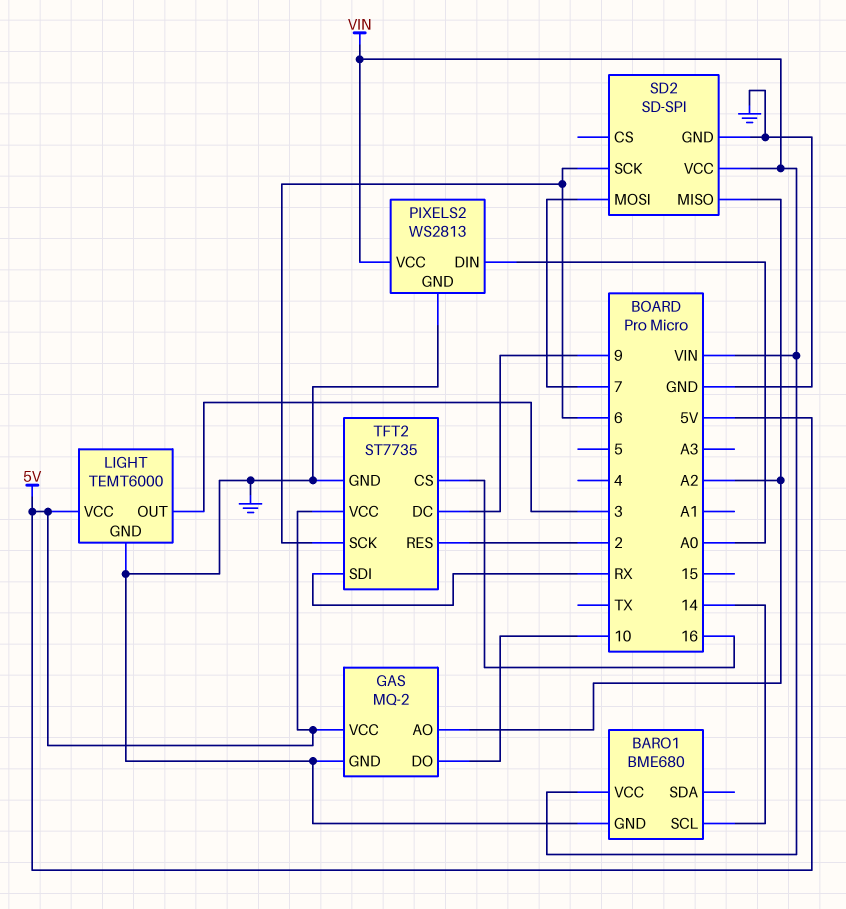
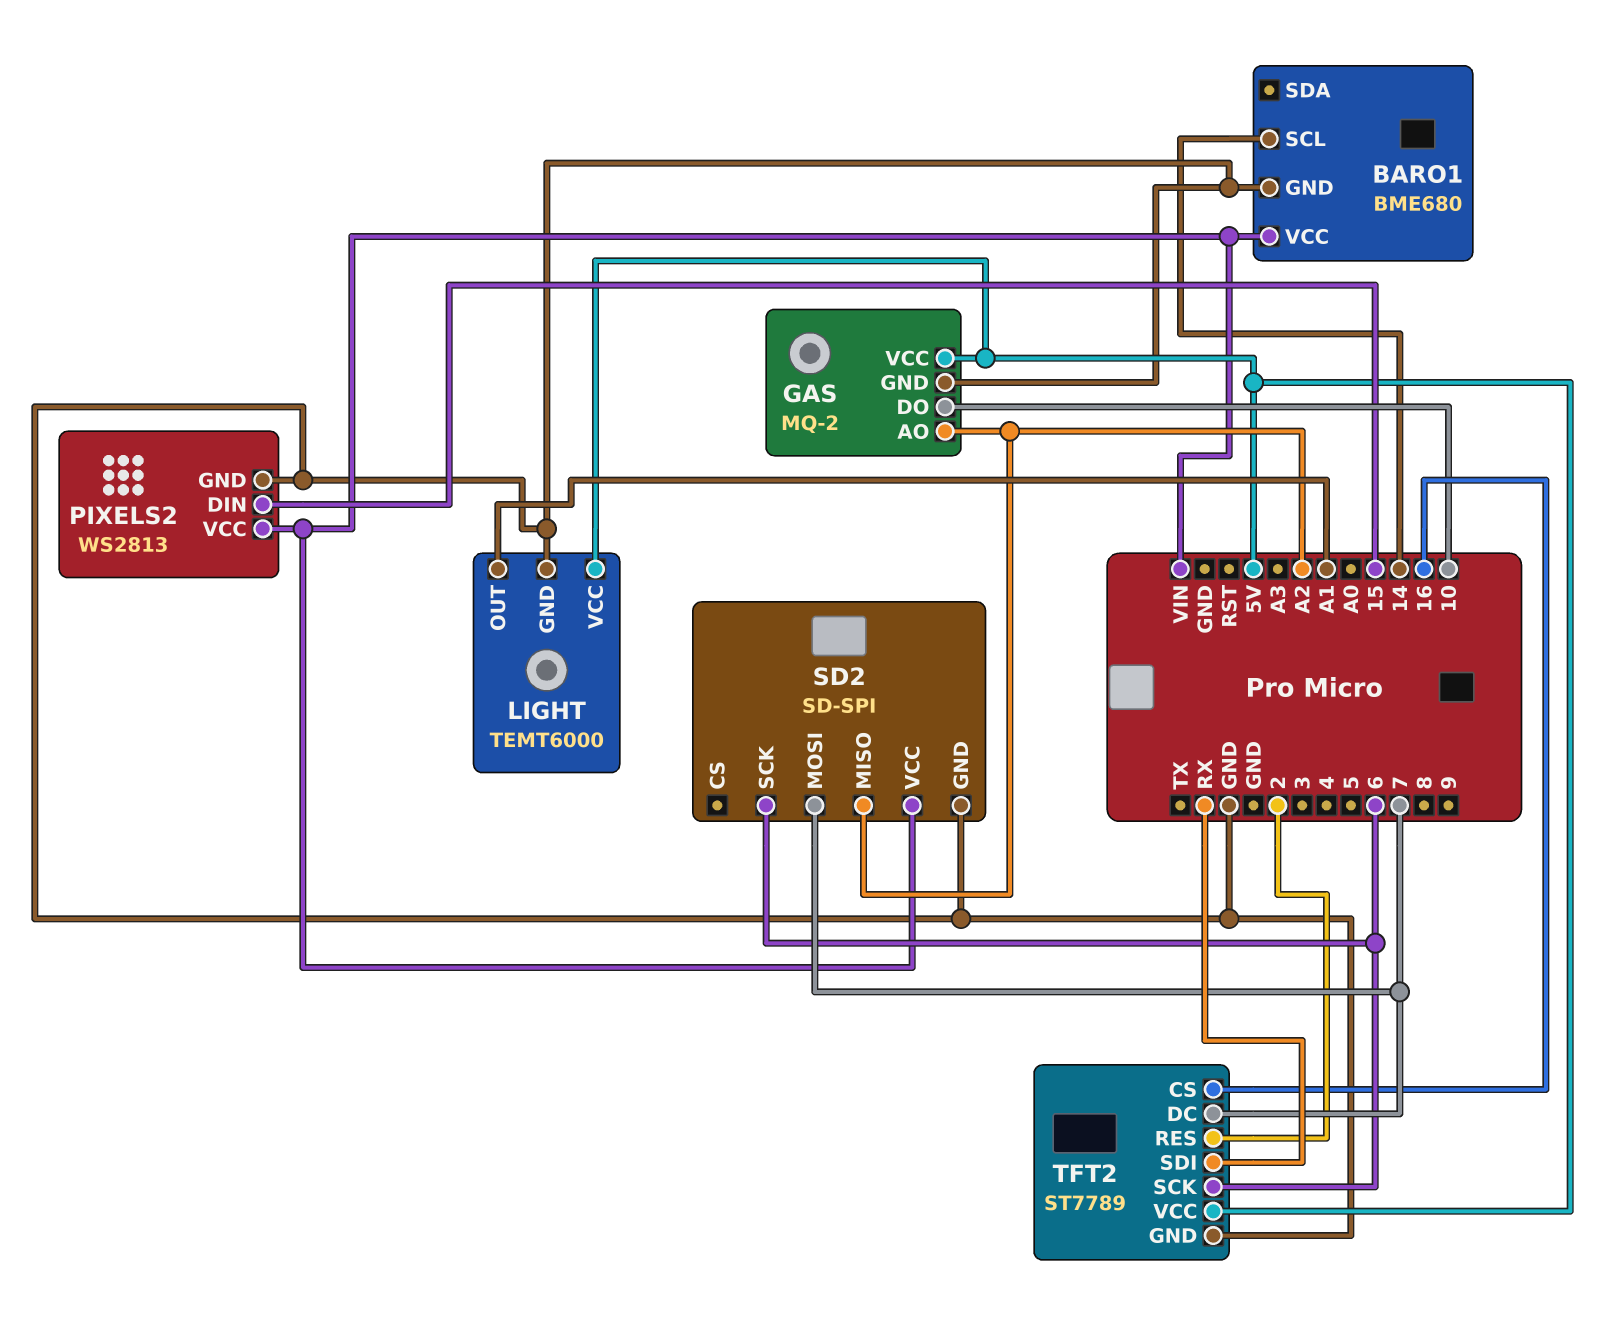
LIGHT pin OUT: 3 -> A1
PIXELS2 pin DIN: A0 -> 15
TFT2: ST7735 -> ST7789
TFT2 pin DC: 9 -> 7

